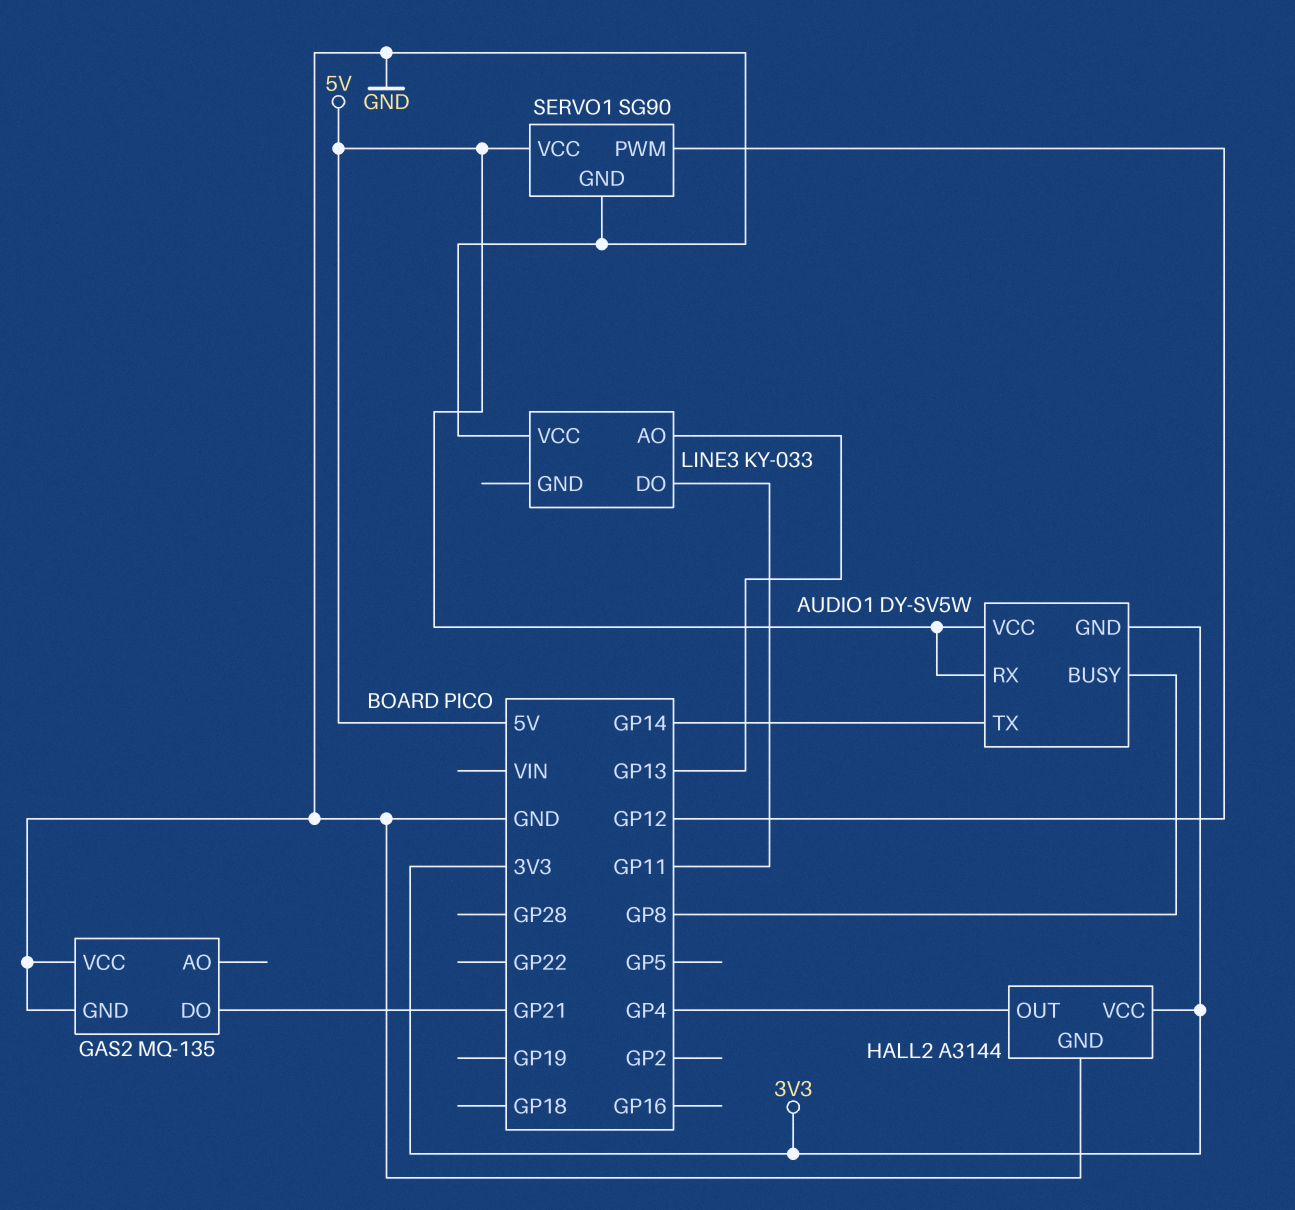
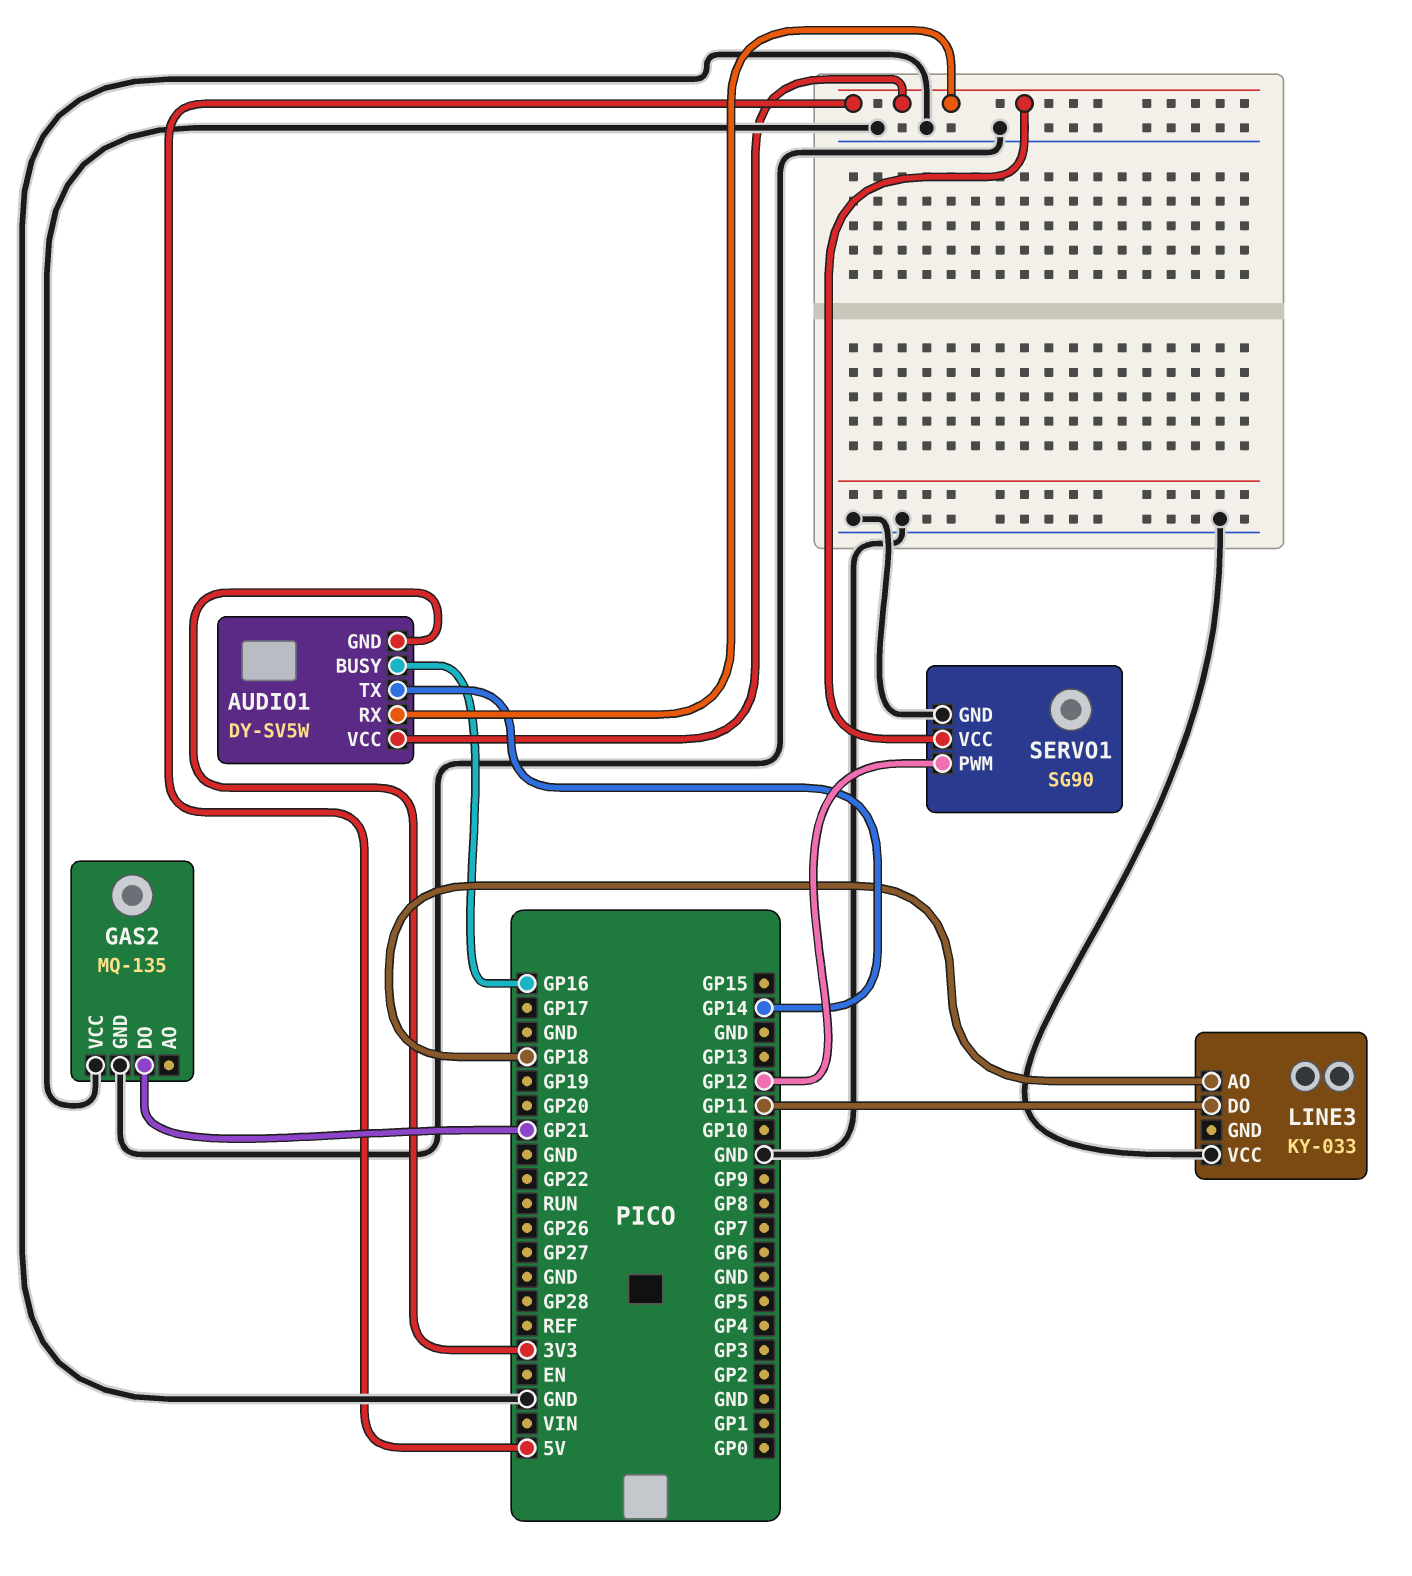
AUDIO1 pin BUSY: GP8 -> GP16
HALL2: A3144 -> none
HALL2 pin GND: GND -> none
HALL2 pin OUT: GP4 -> none
HALL2 pin VCC: 3V3 -> none
LINE3 pin AO: GP13 -> GP18

